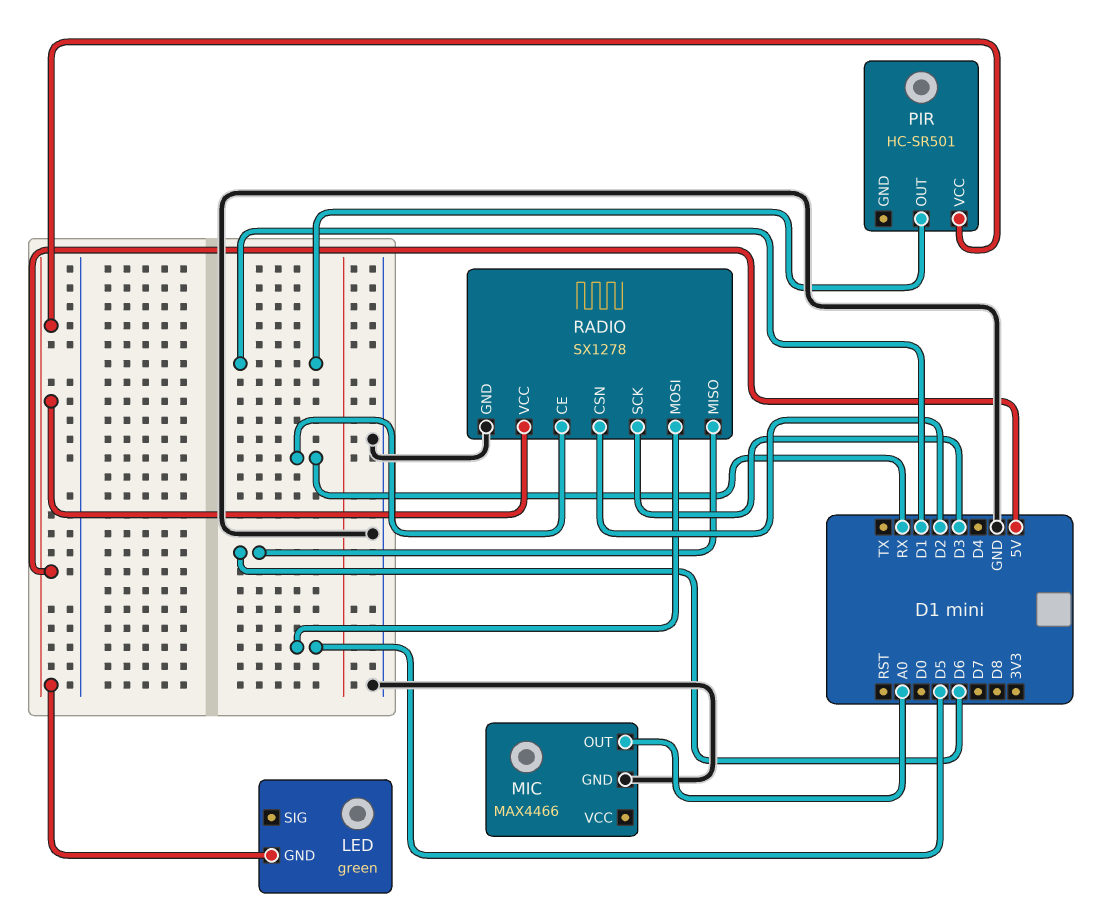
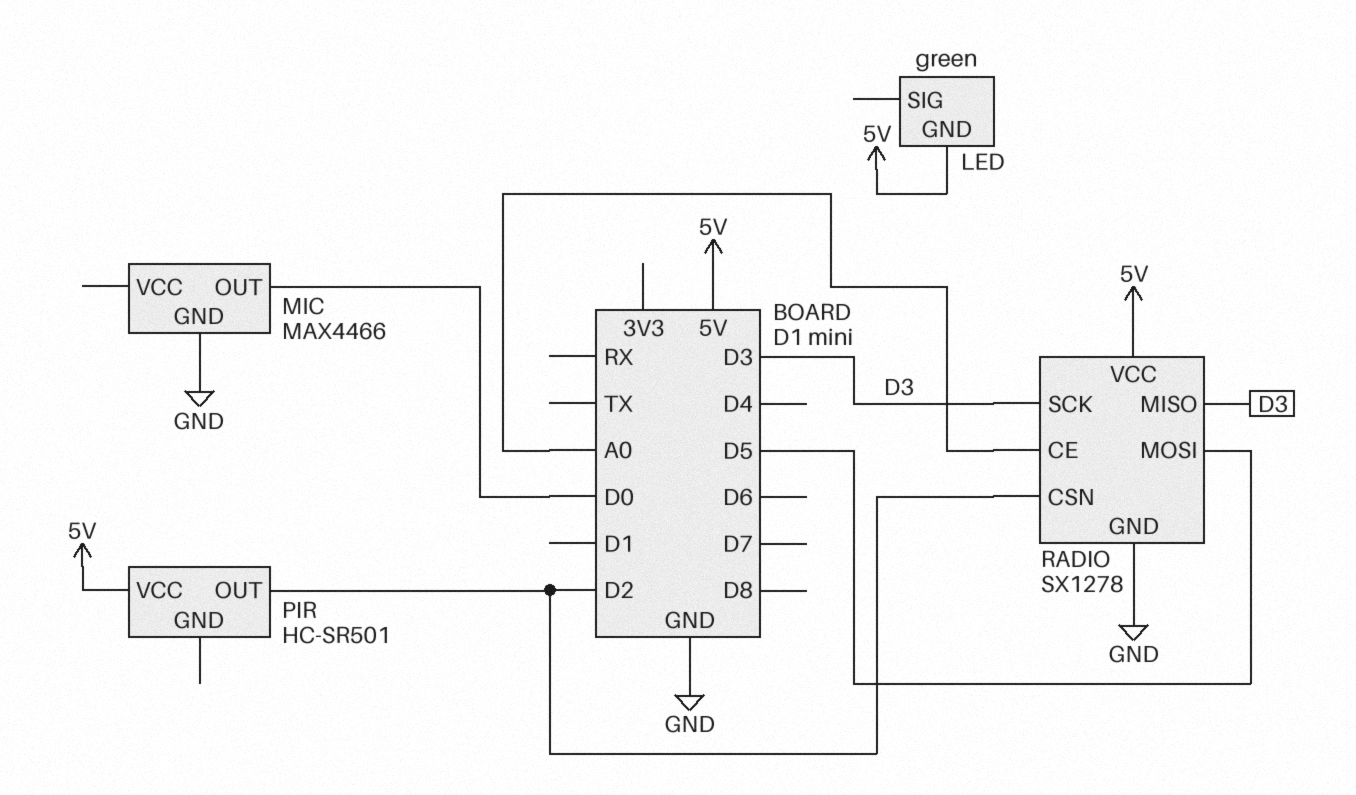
MIC pin OUT: A0 -> D0
PIR pin OUT: D1 -> D2
RADIO pin CE: RX -> A0
RADIO pin MISO: D6 -> D3

